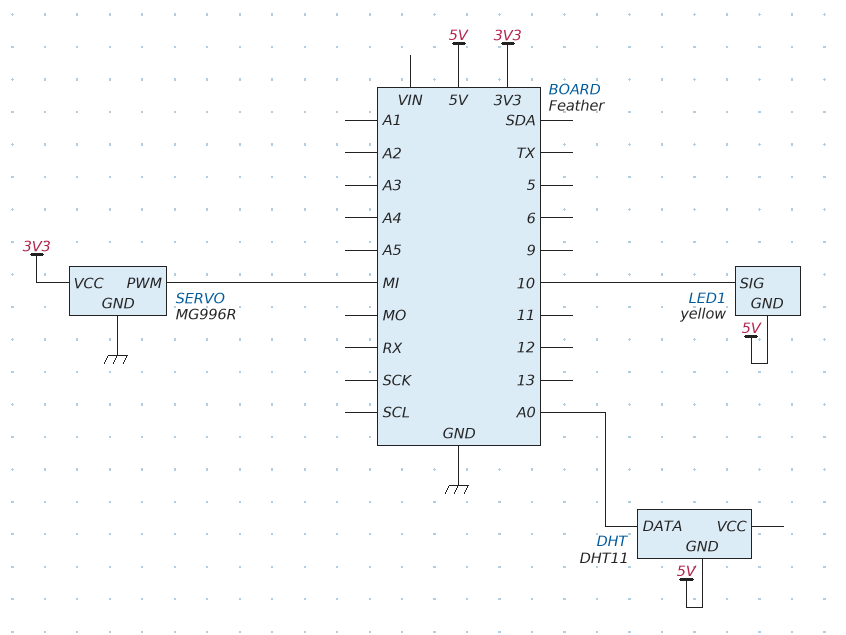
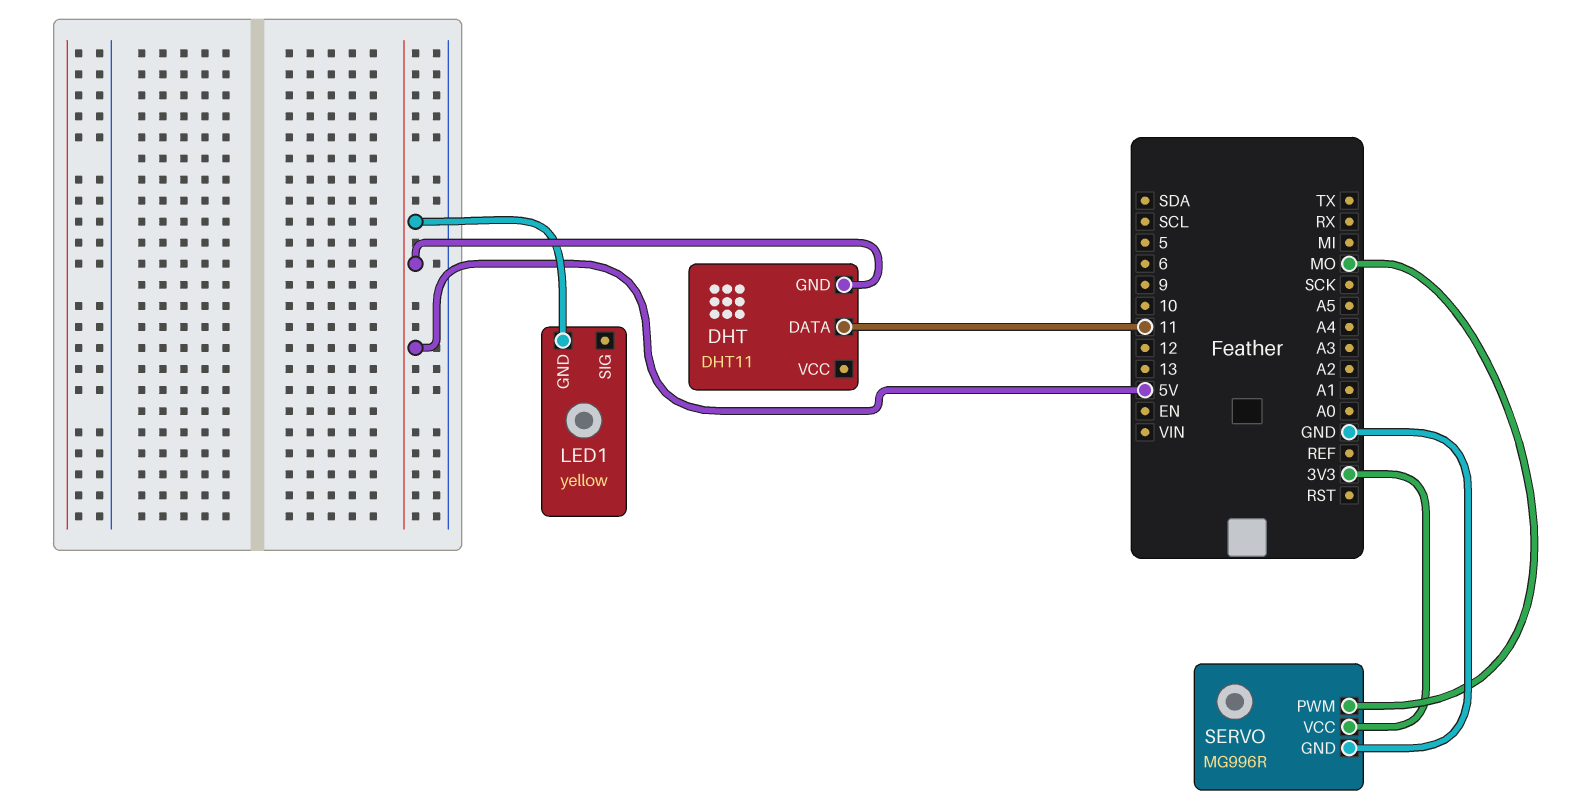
DHT pin DATA: A0 -> 11
LED1 pin SIG: 10 -> none
SERVO pin PWM: MI -> MO

